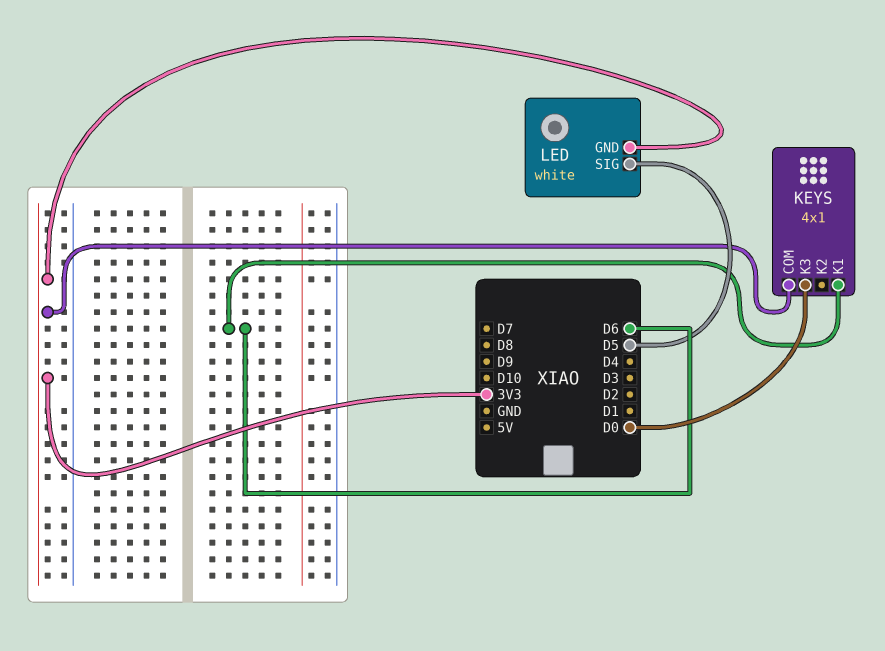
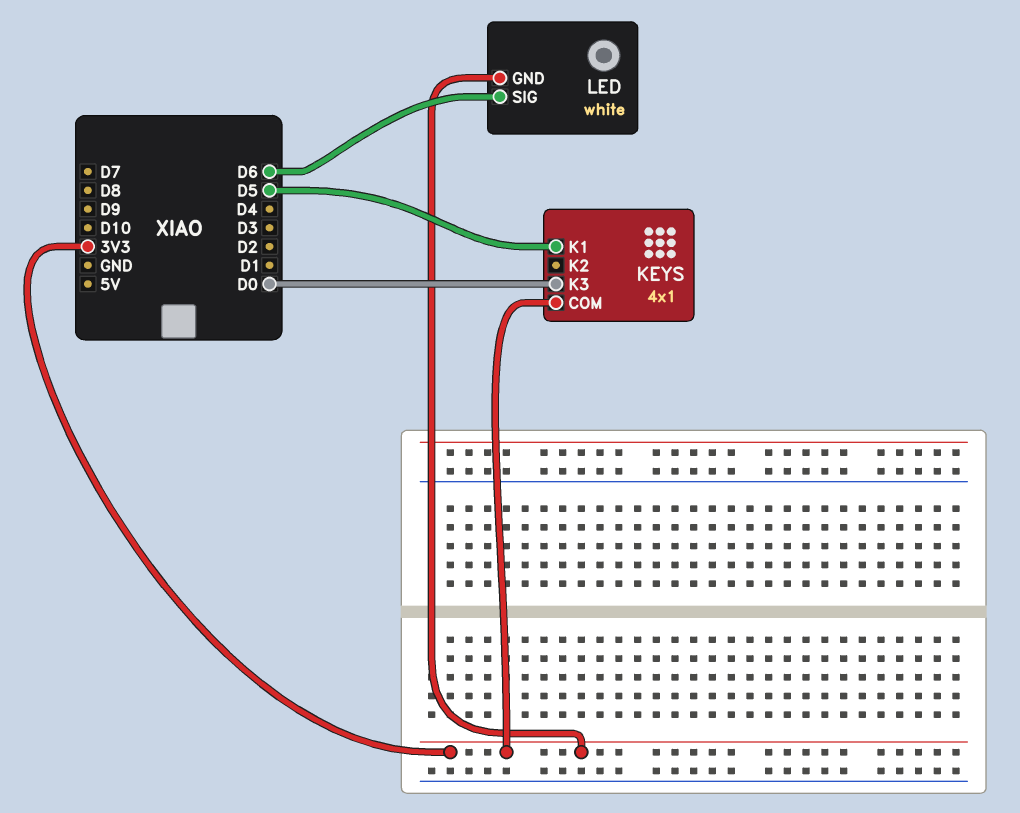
KEYS pin K1: D6 -> D5
LED pin SIG: D5 -> D6

